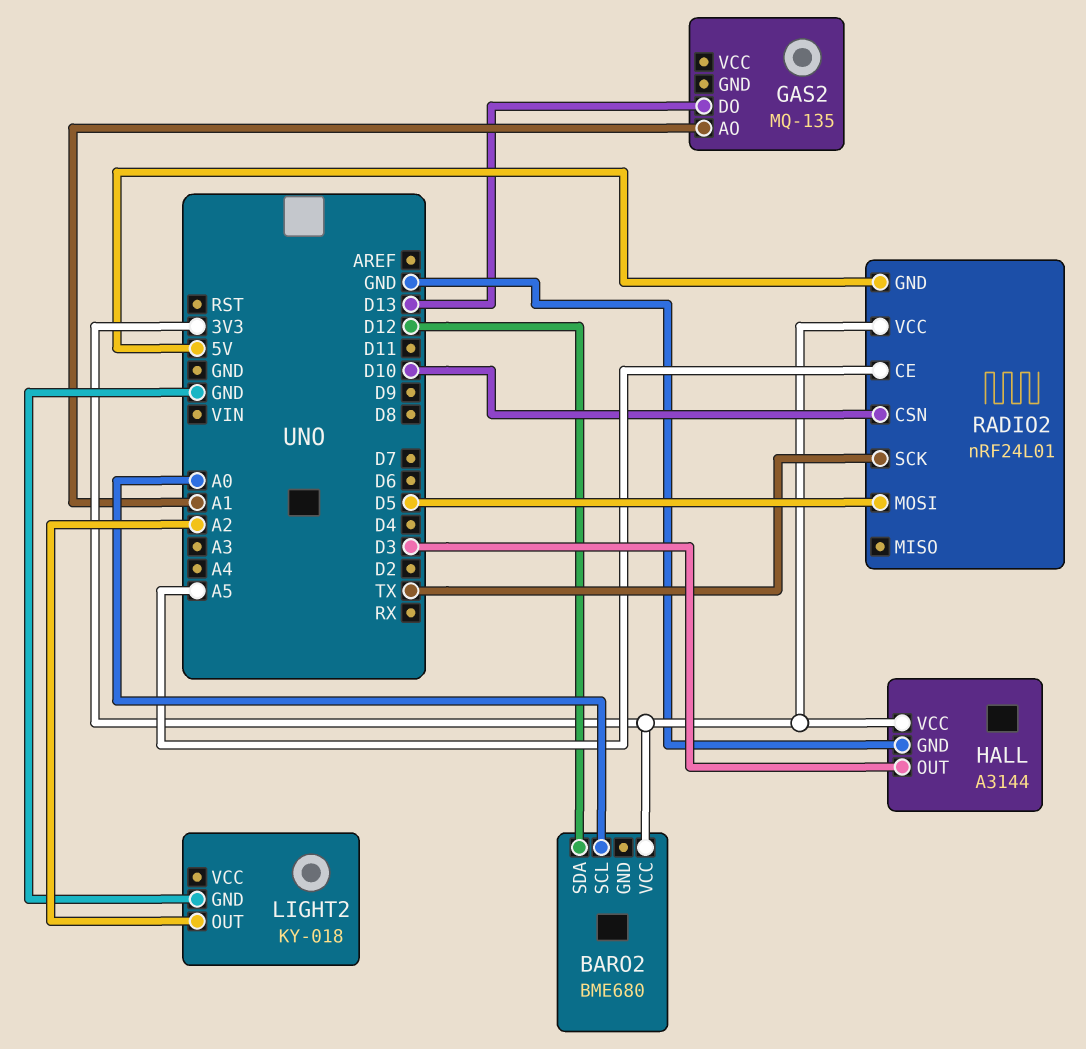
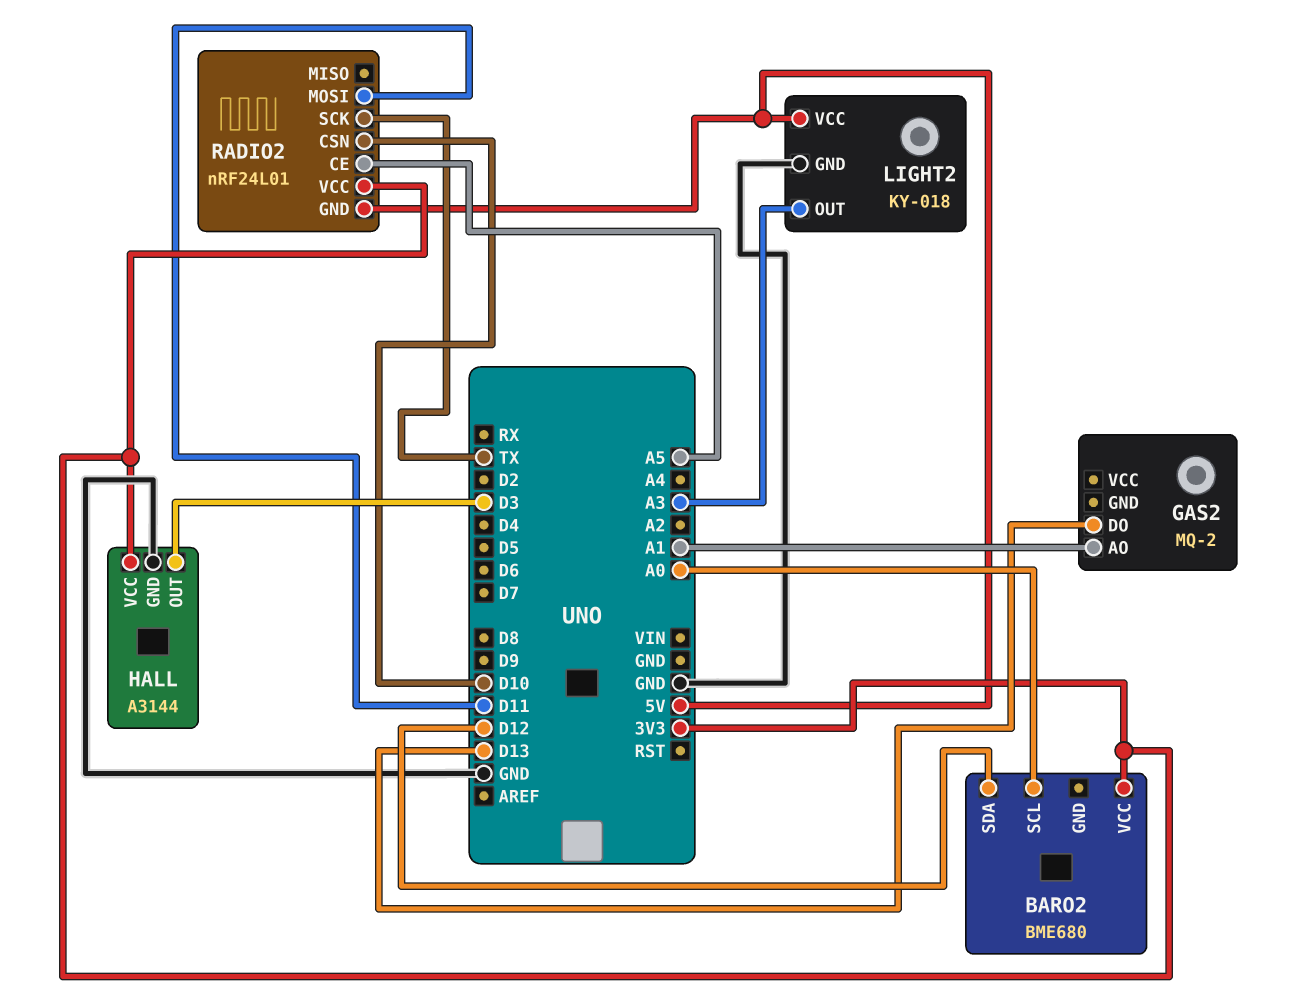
GAS2: MQ-135 -> MQ-2
LIGHT2 pin OUT: A2 -> A3
LIGHT2 pin VCC: none -> 5V
RADIO2 pin MOSI: D5 -> D11

